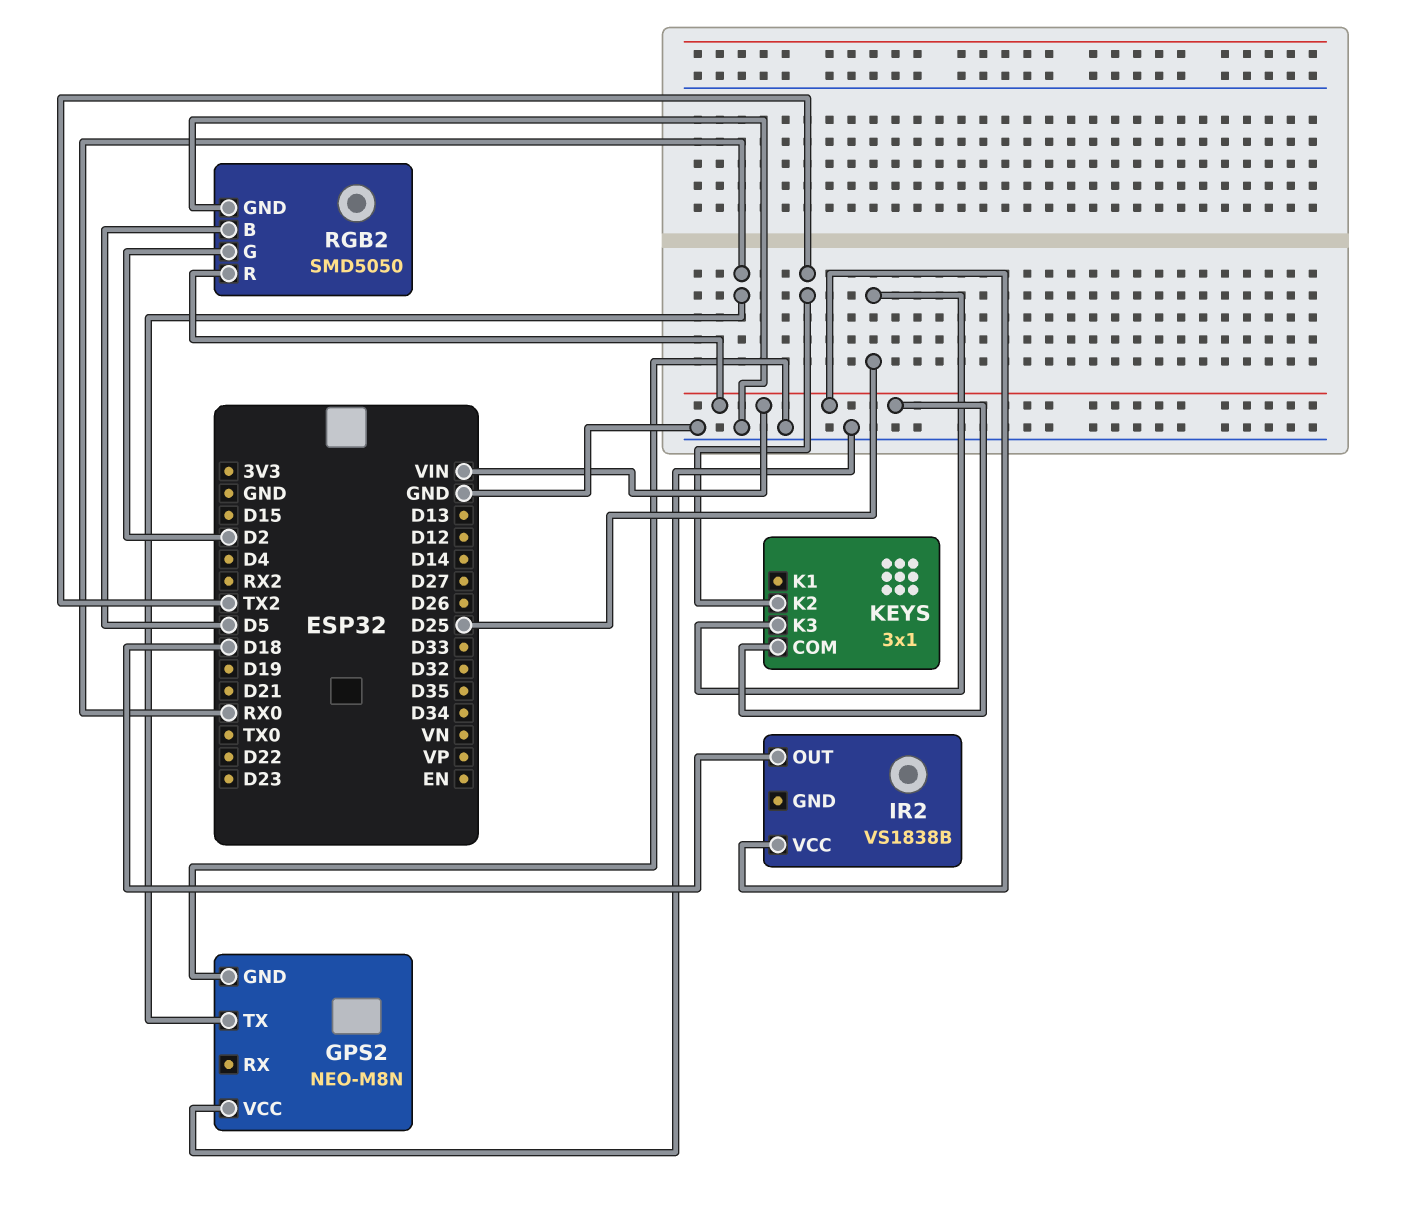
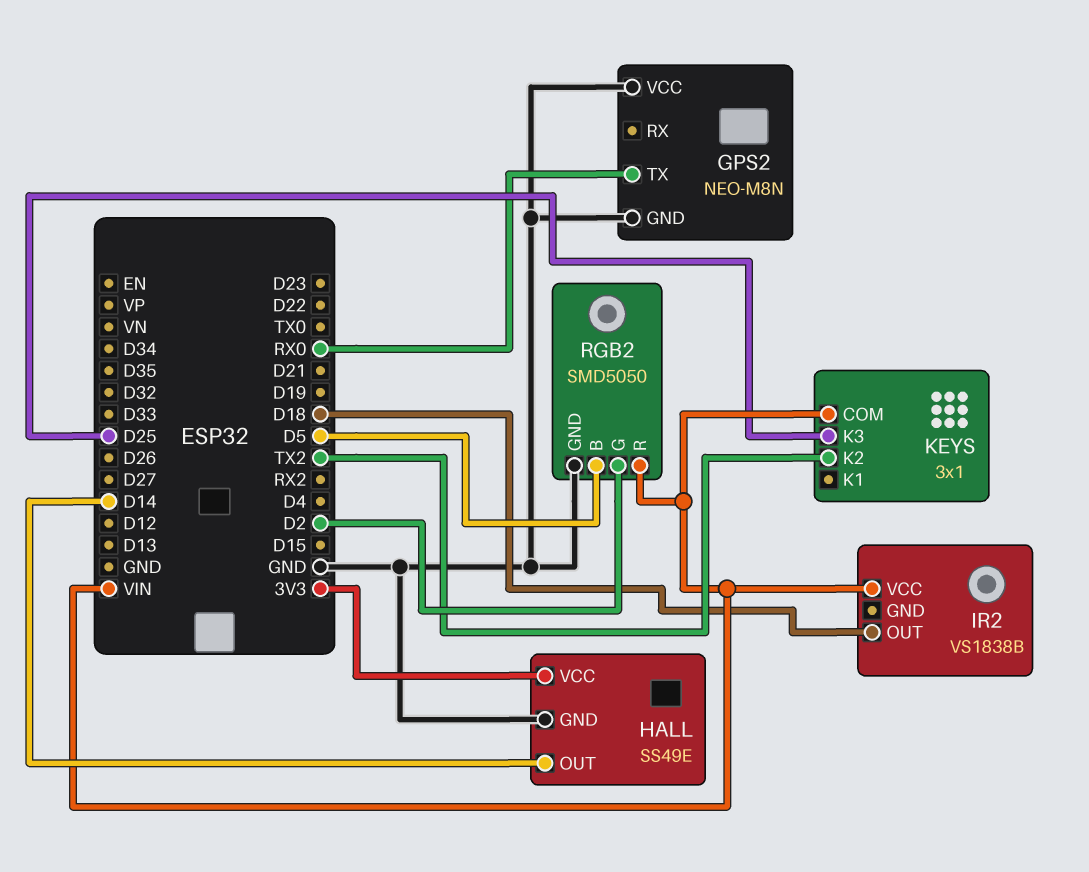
HALL: none -> SS49E
HALL pin GND: none -> GND
HALL pin OUT: none -> D14
HALL pin VCC: none -> 3V3

